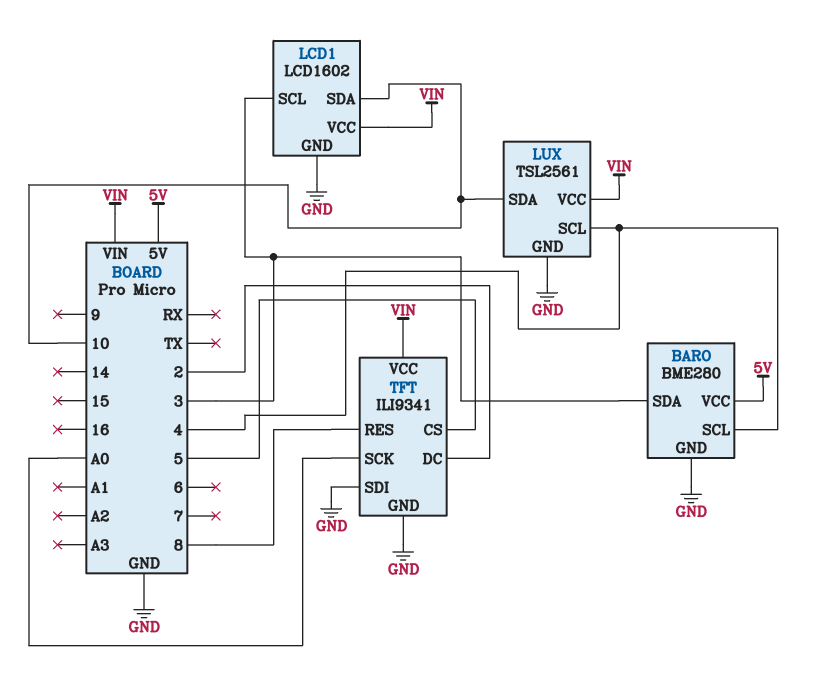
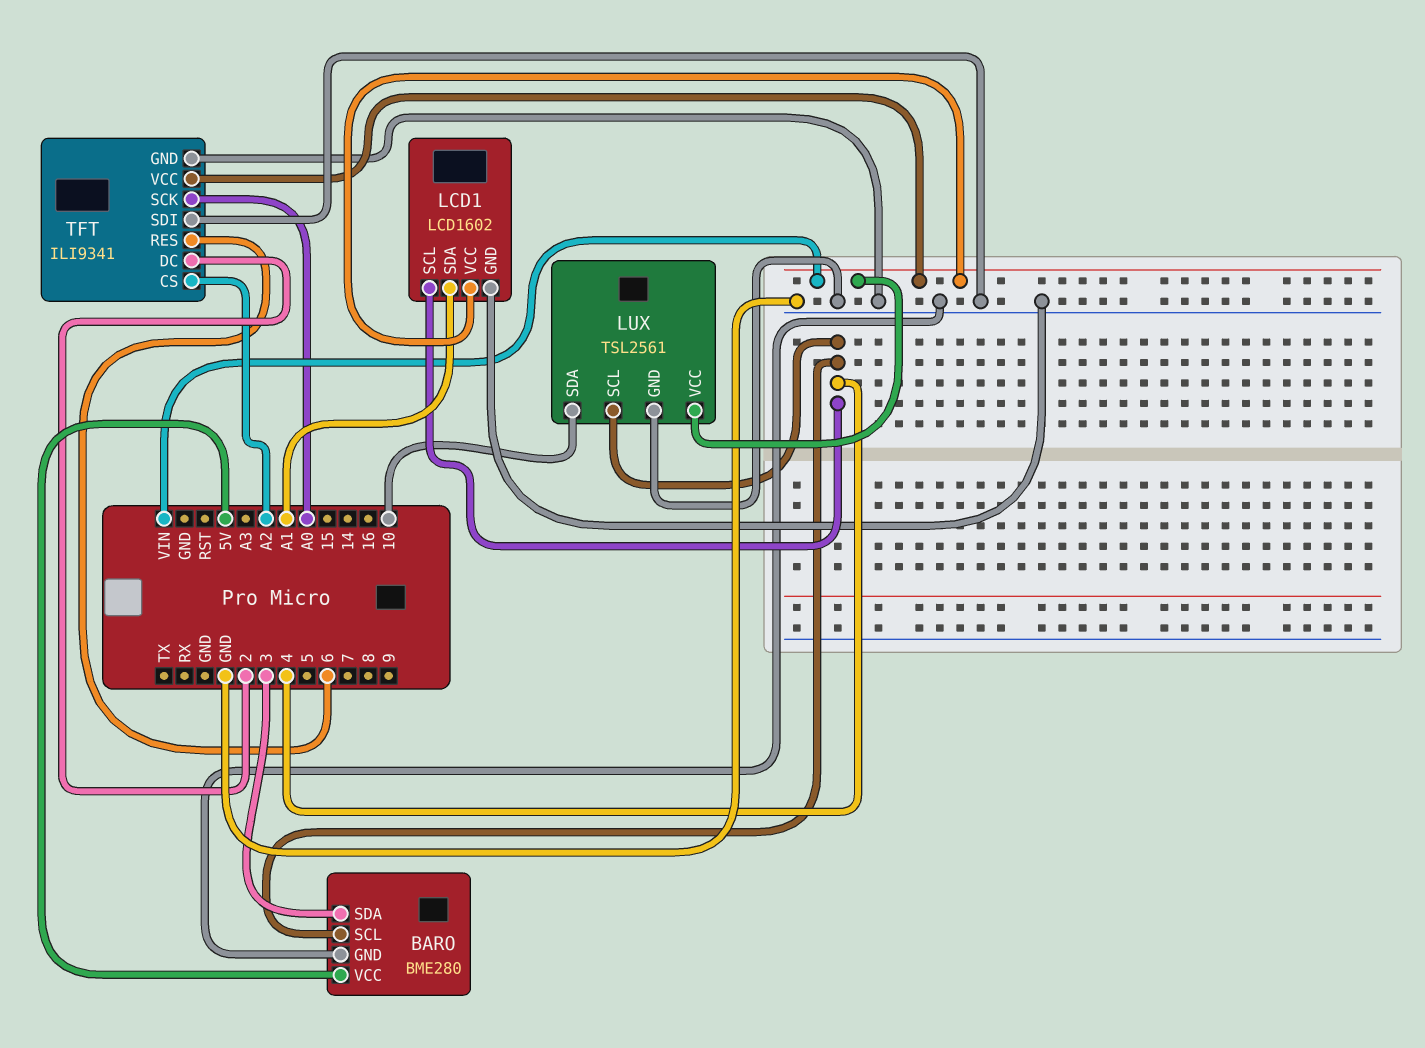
LCD1 pin SCL: 3 -> 4
LCD1 pin SDA: 10 -> A1
TFT pin CS: 5 -> A2
TFT pin RES: 8 -> 6

